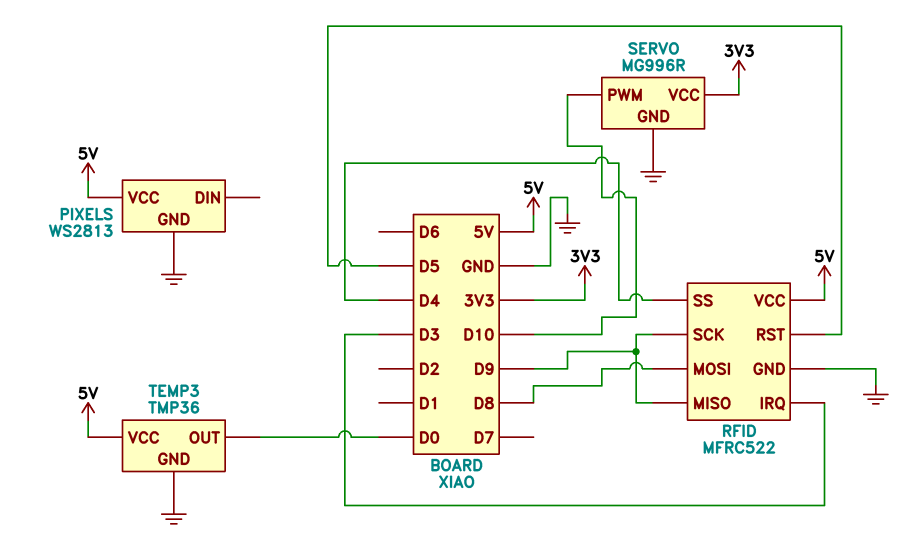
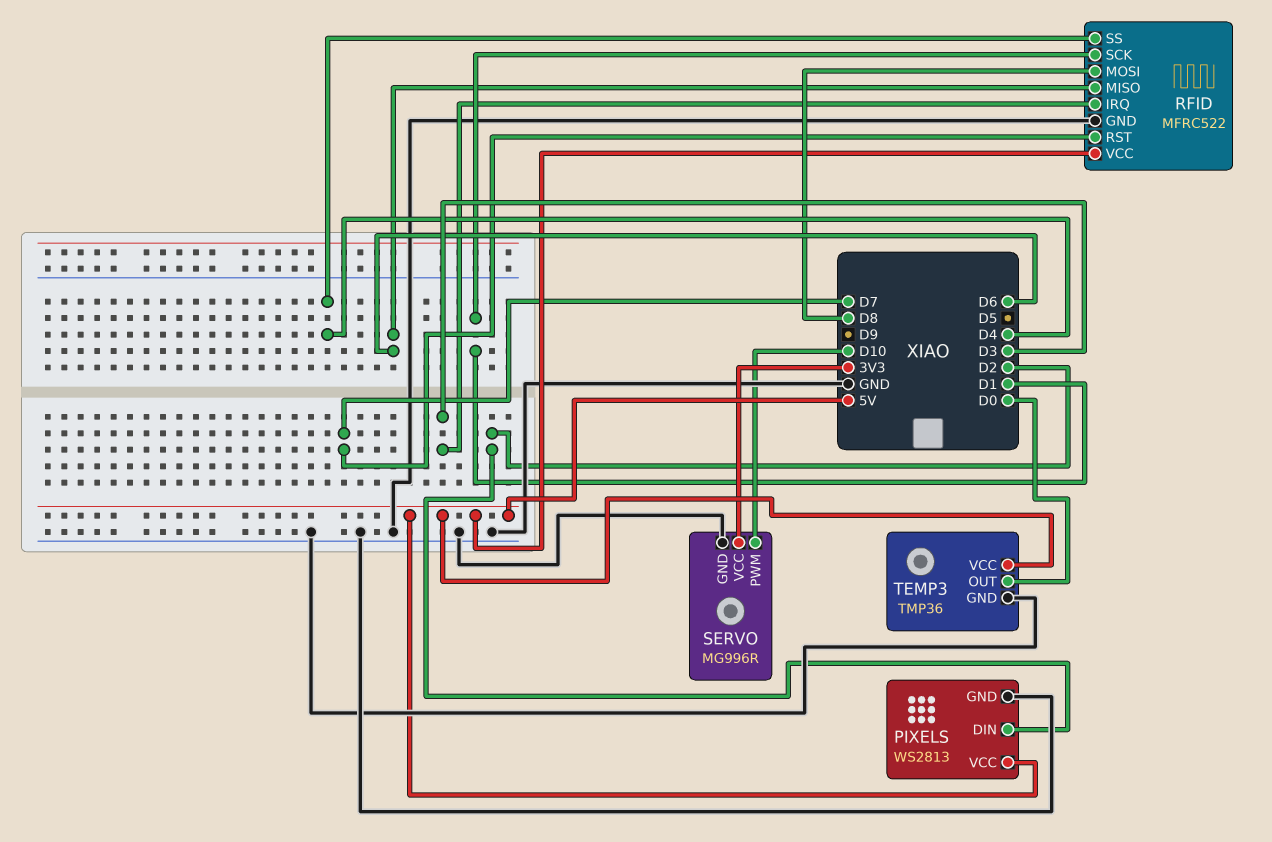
PIXELS pin DIN: none -> D2
RFID pin MISO: D9 -> D6
RFID pin RST: D5 -> D7
RFID pin SCK: D9 -> D1

